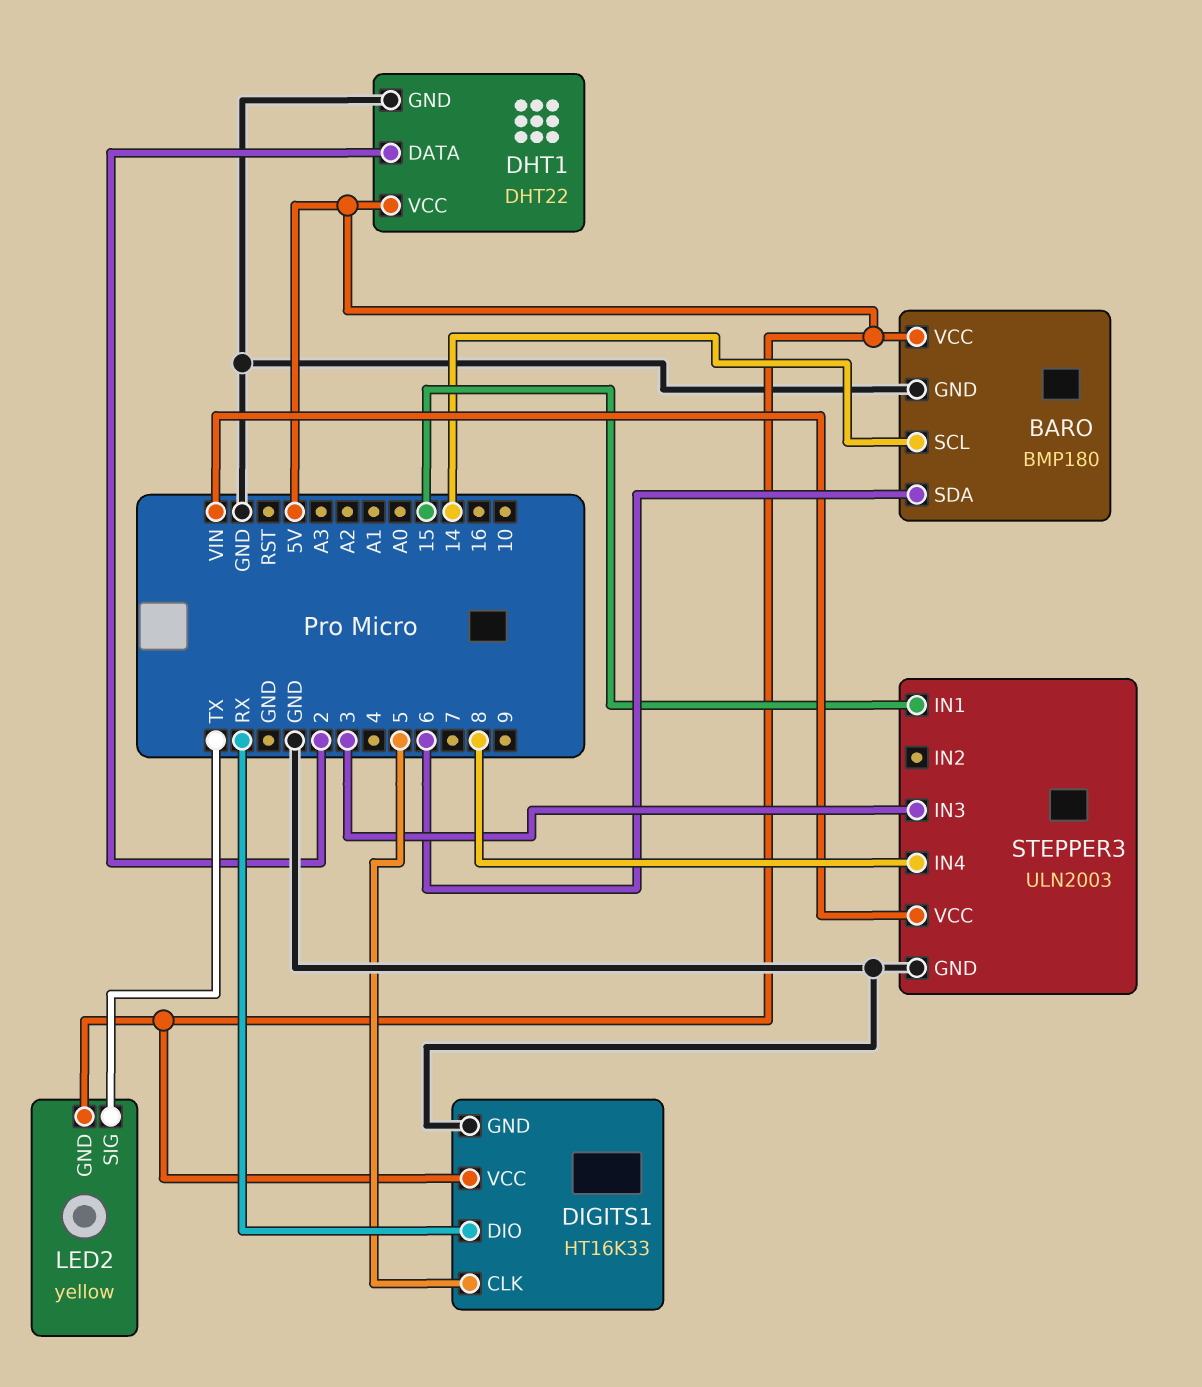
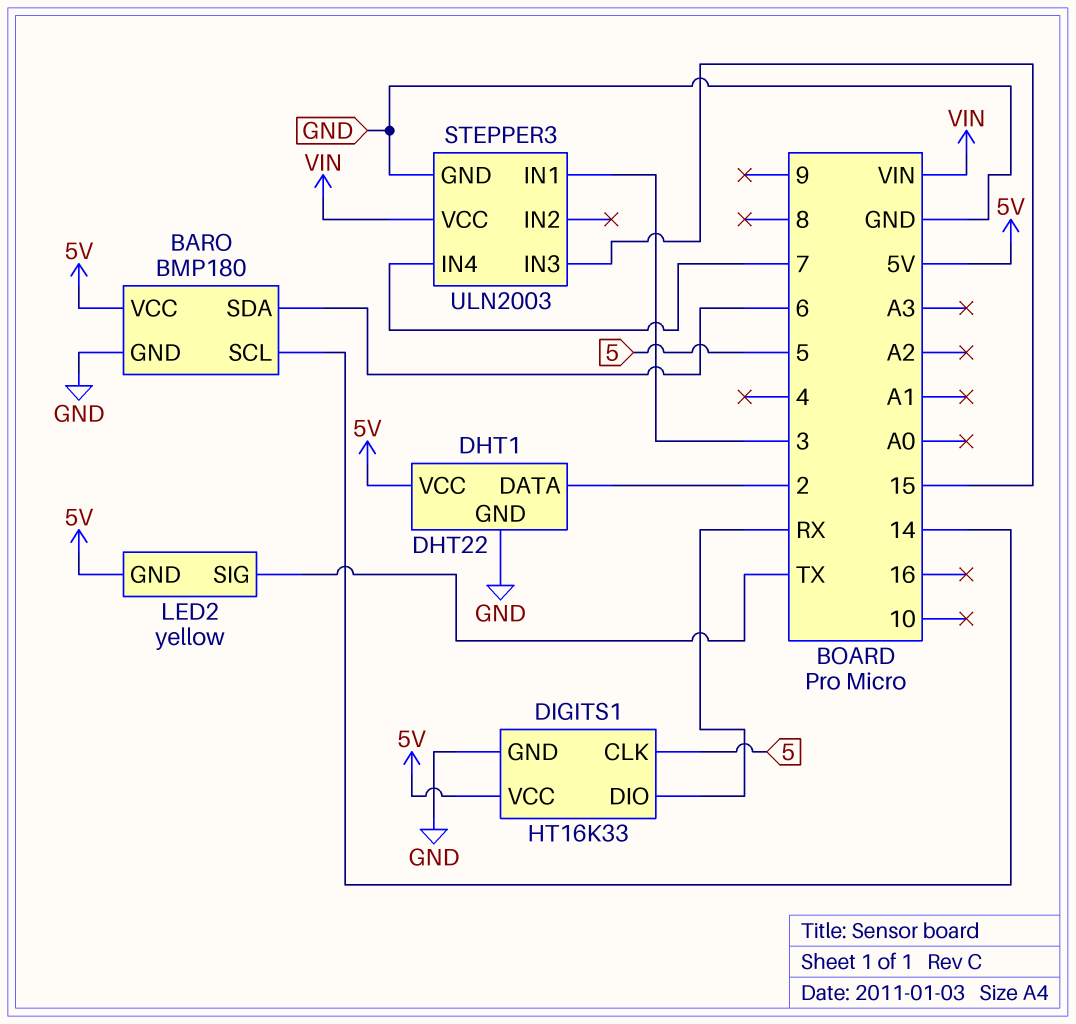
STEPPER3 pin IN1: 15 -> 3
STEPPER3 pin IN3: 3 -> 15
STEPPER3 pin IN4: 8 -> 7

